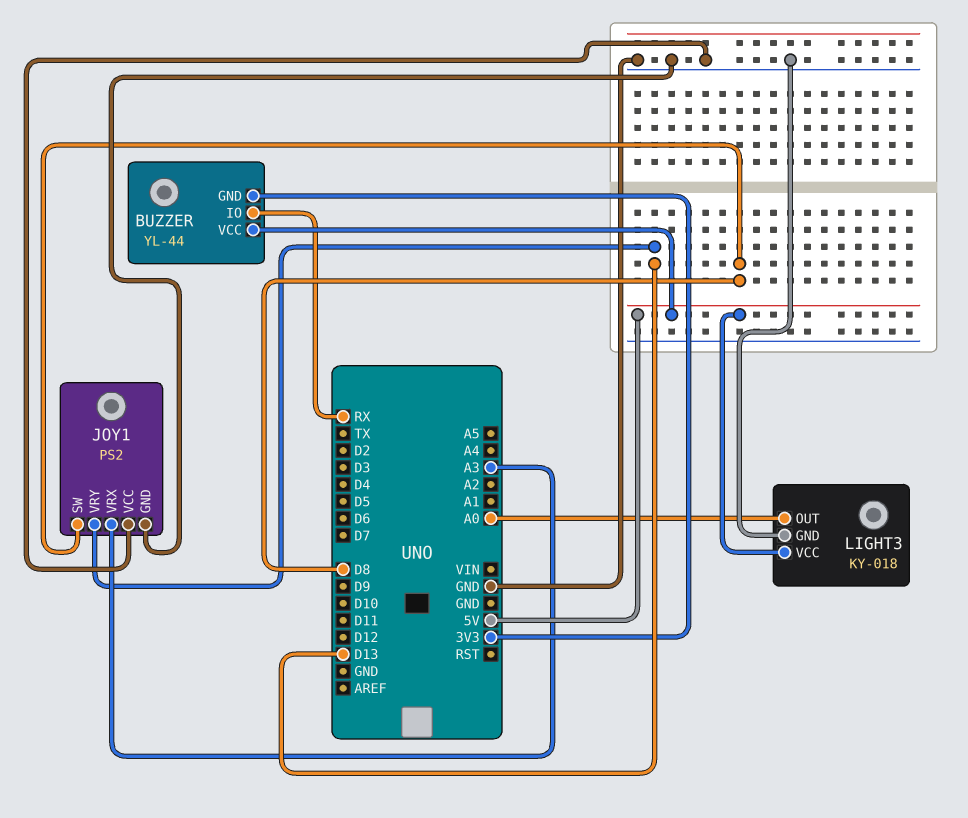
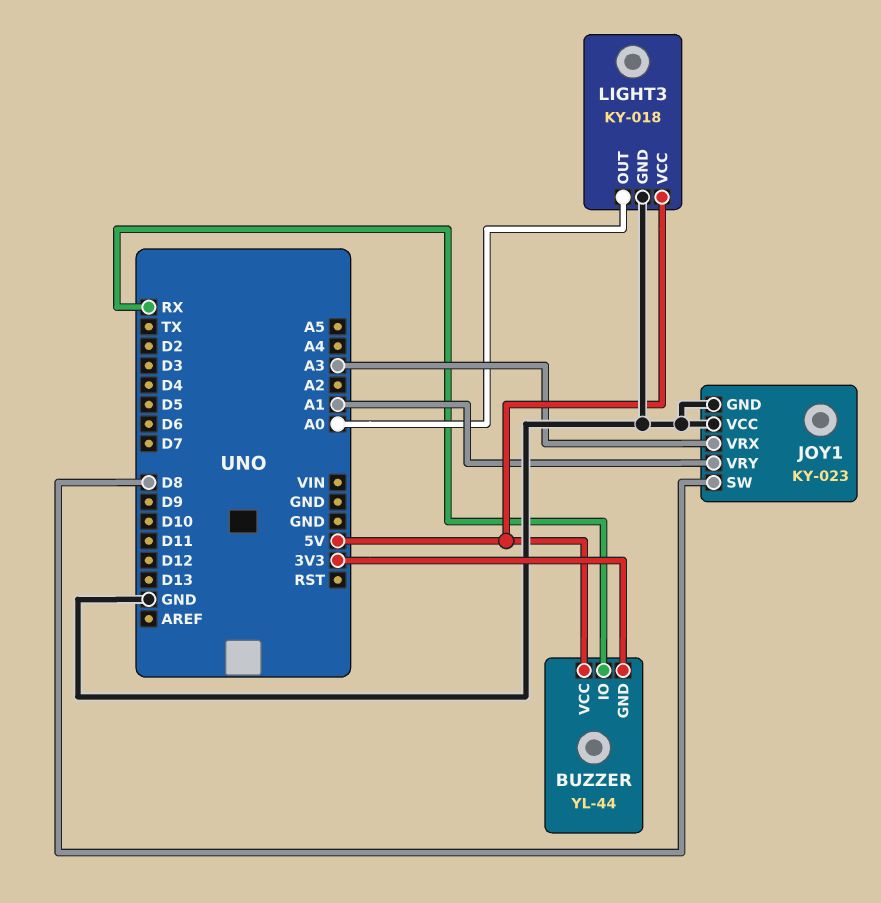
JOY1: PS2 -> KY-023
JOY1 pin VRY: D13 -> A1

